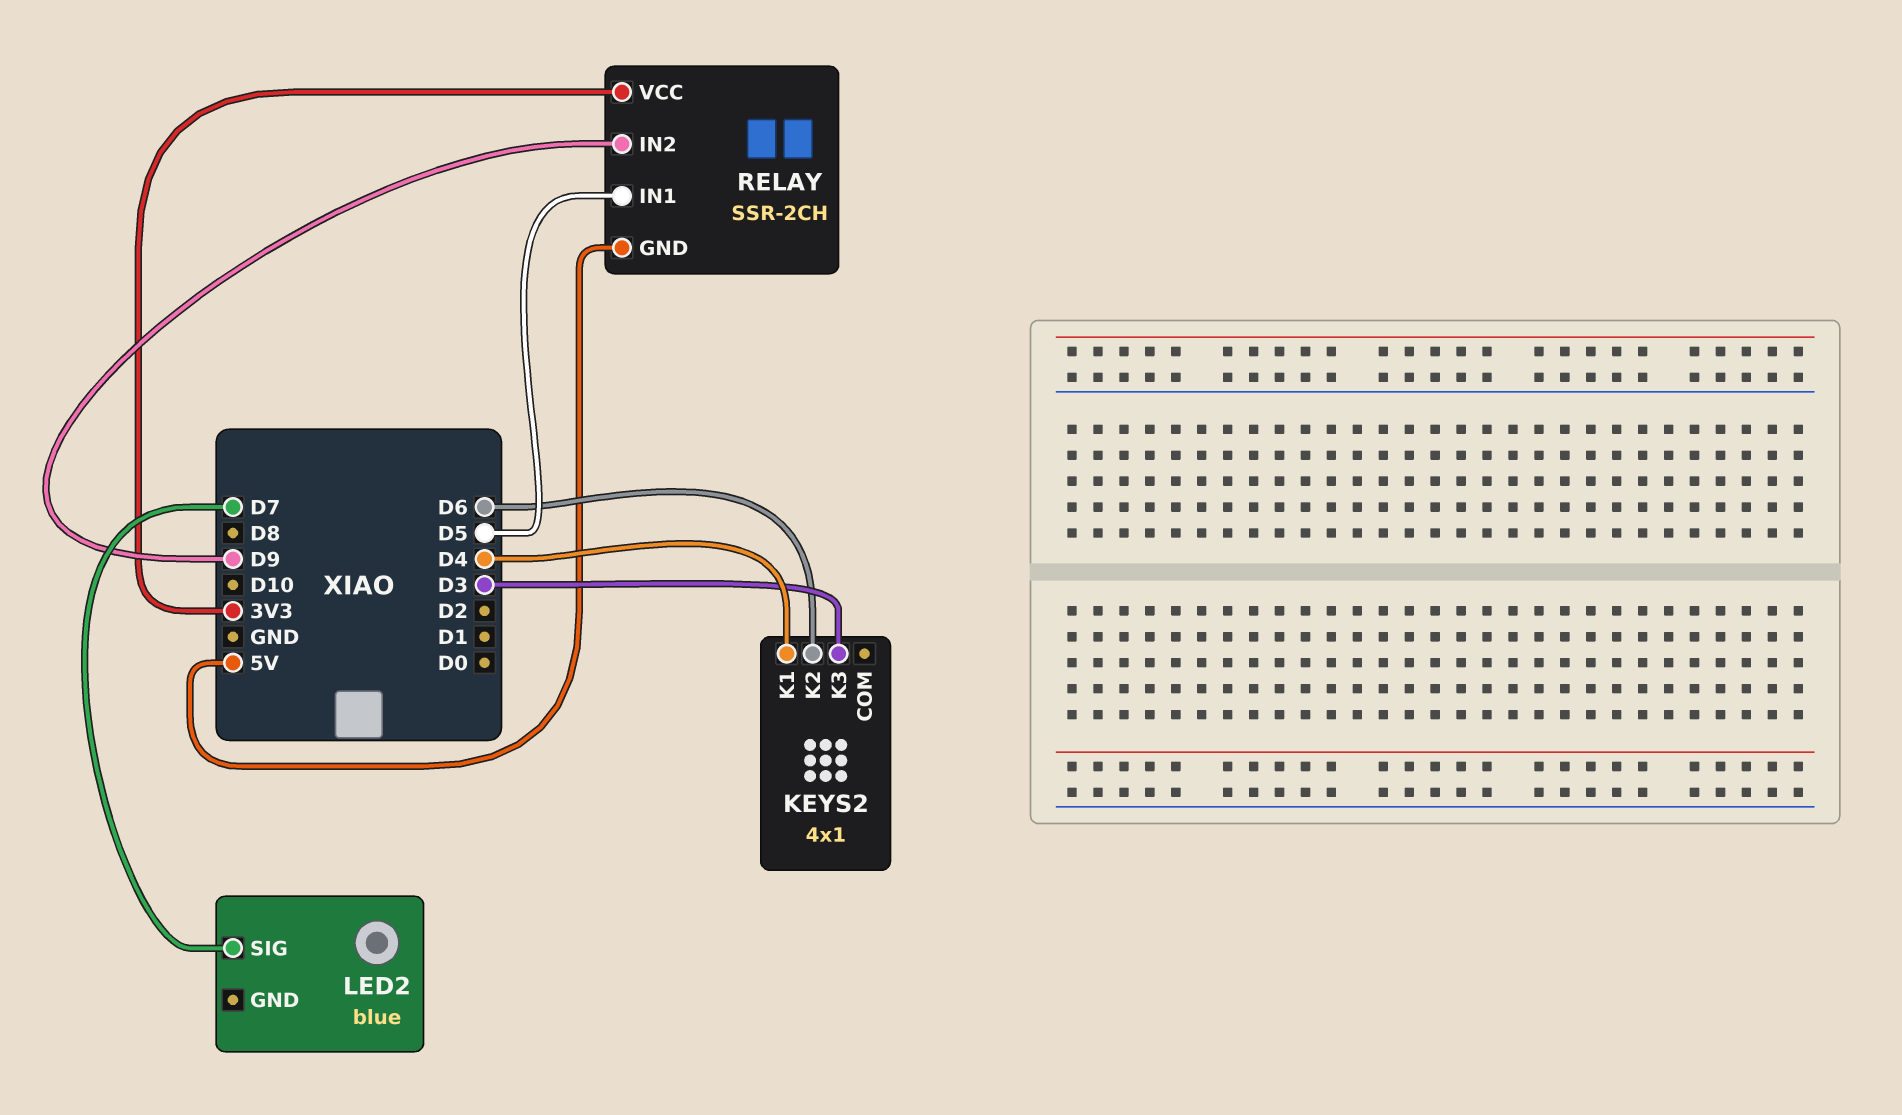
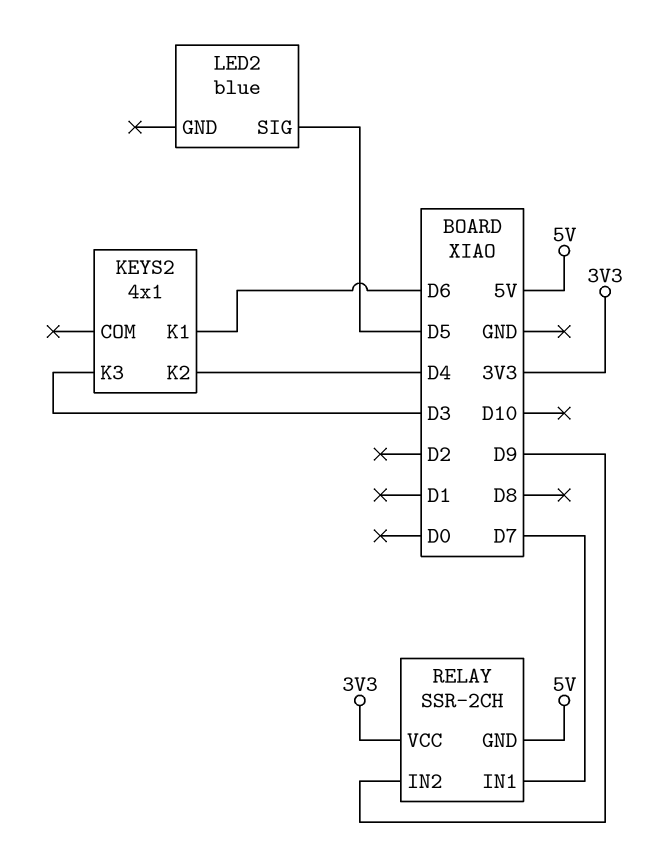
KEYS2 pin K1: D4 -> D6
KEYS2 pin K2: D6 -> D4
LED2 pin SIG: D7 -> D5
RELAY pin IN1: D5 -> D7

